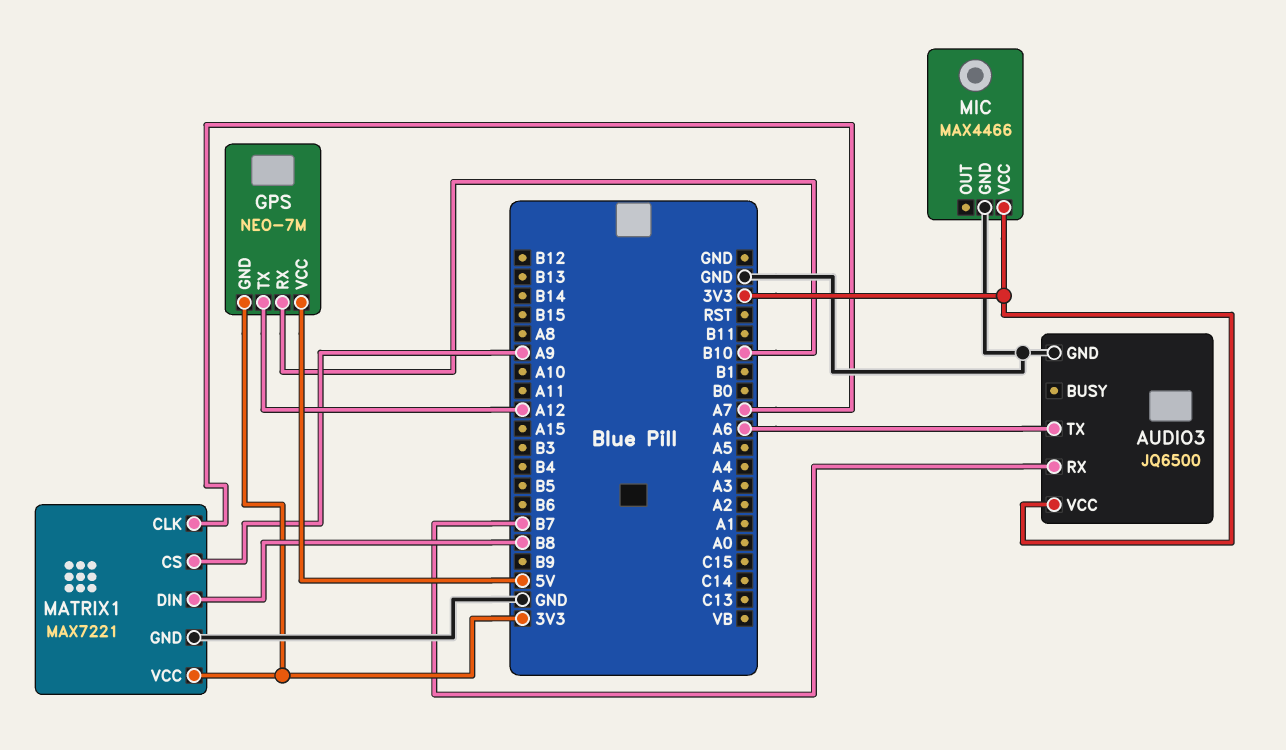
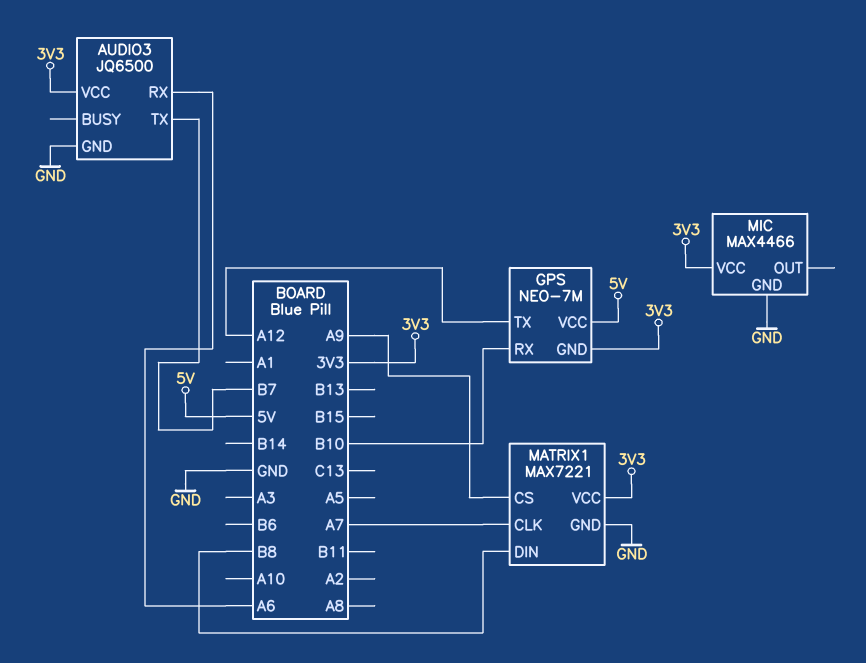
AUDIO3 pin RX: B7 -> A6
AUDIO3 pin TX: A6 -> B7

